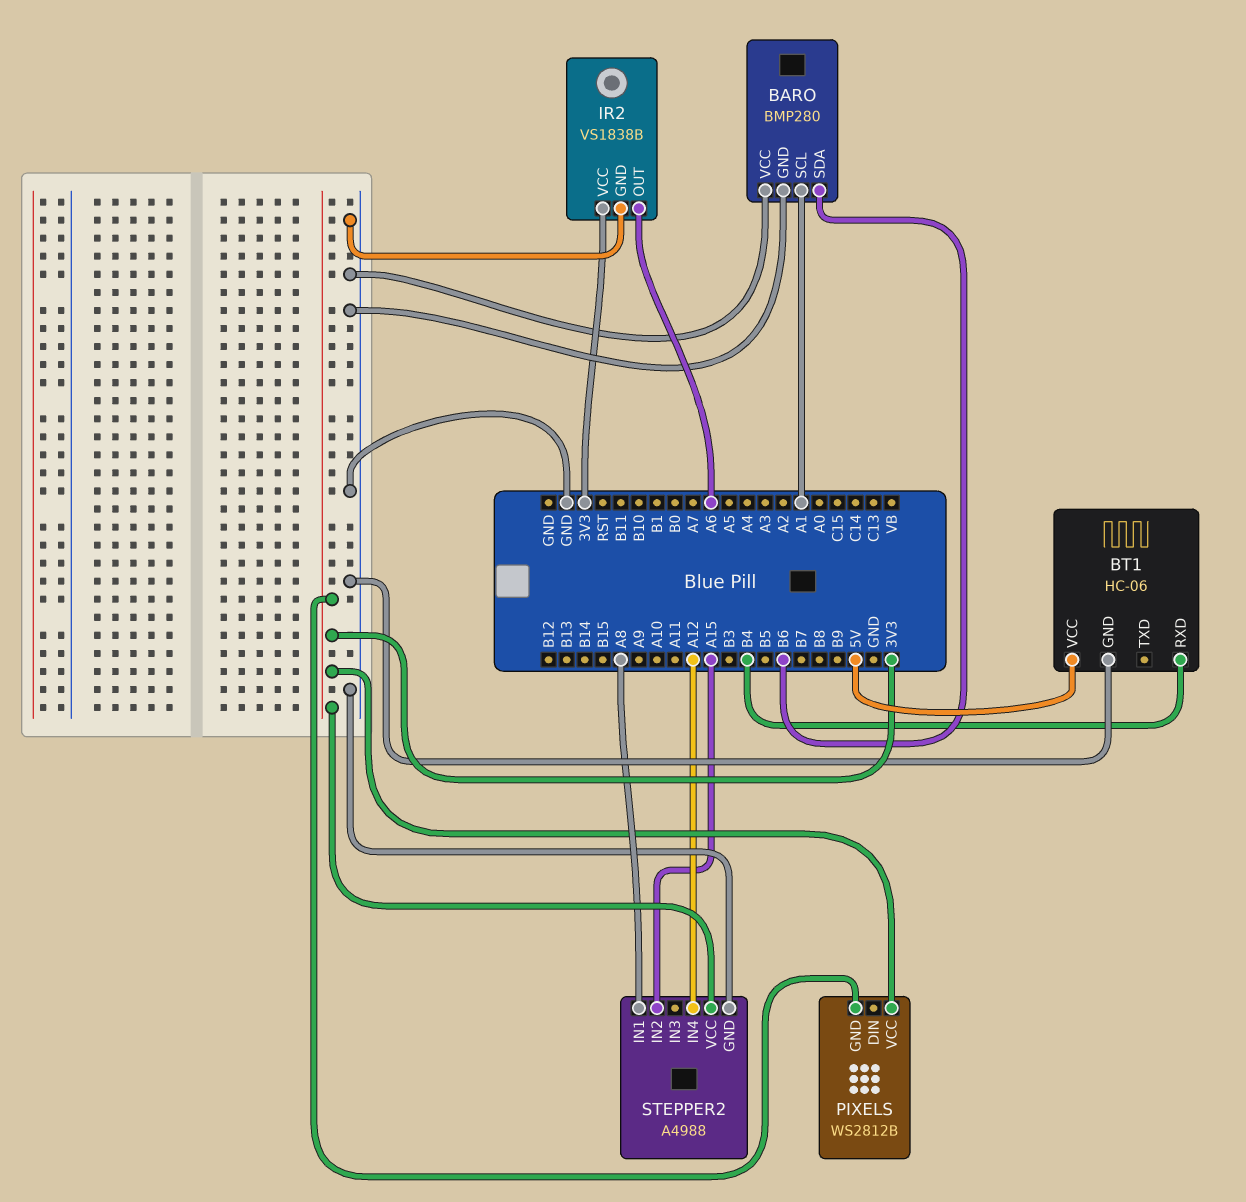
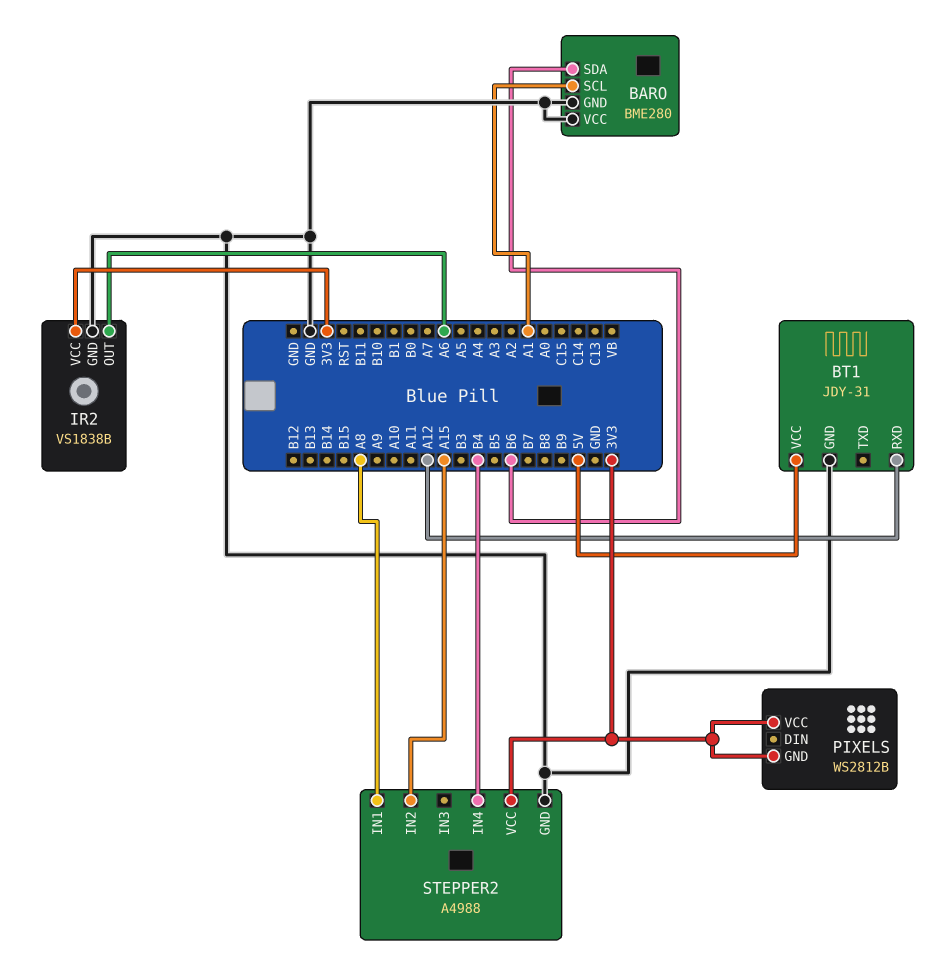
BARO: BMP280 -> BME280
BT1: HC-06 -> JDY-31
BT1 pin RXD: B4 -> A12
STEPPER2 pin IN4: A12 -> B4

